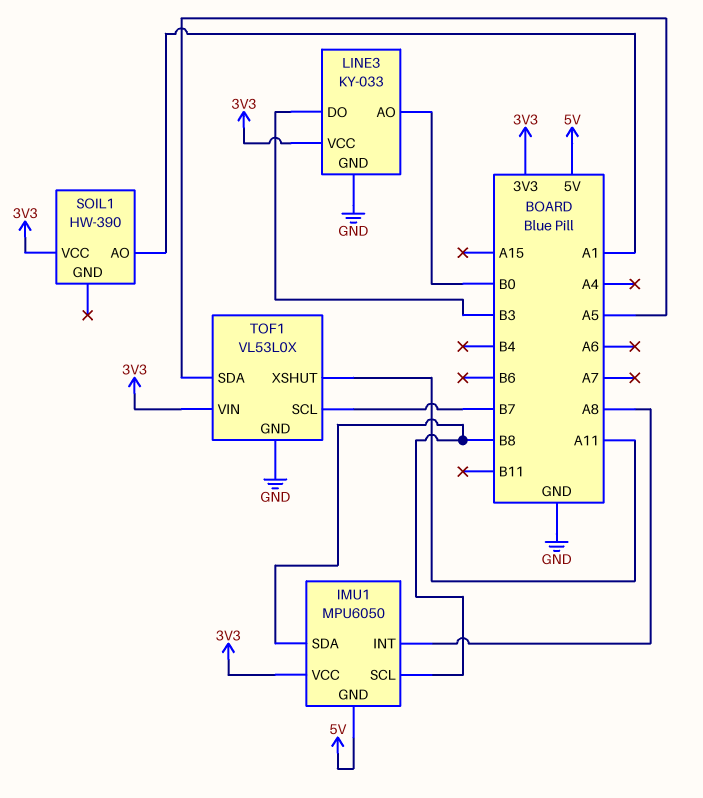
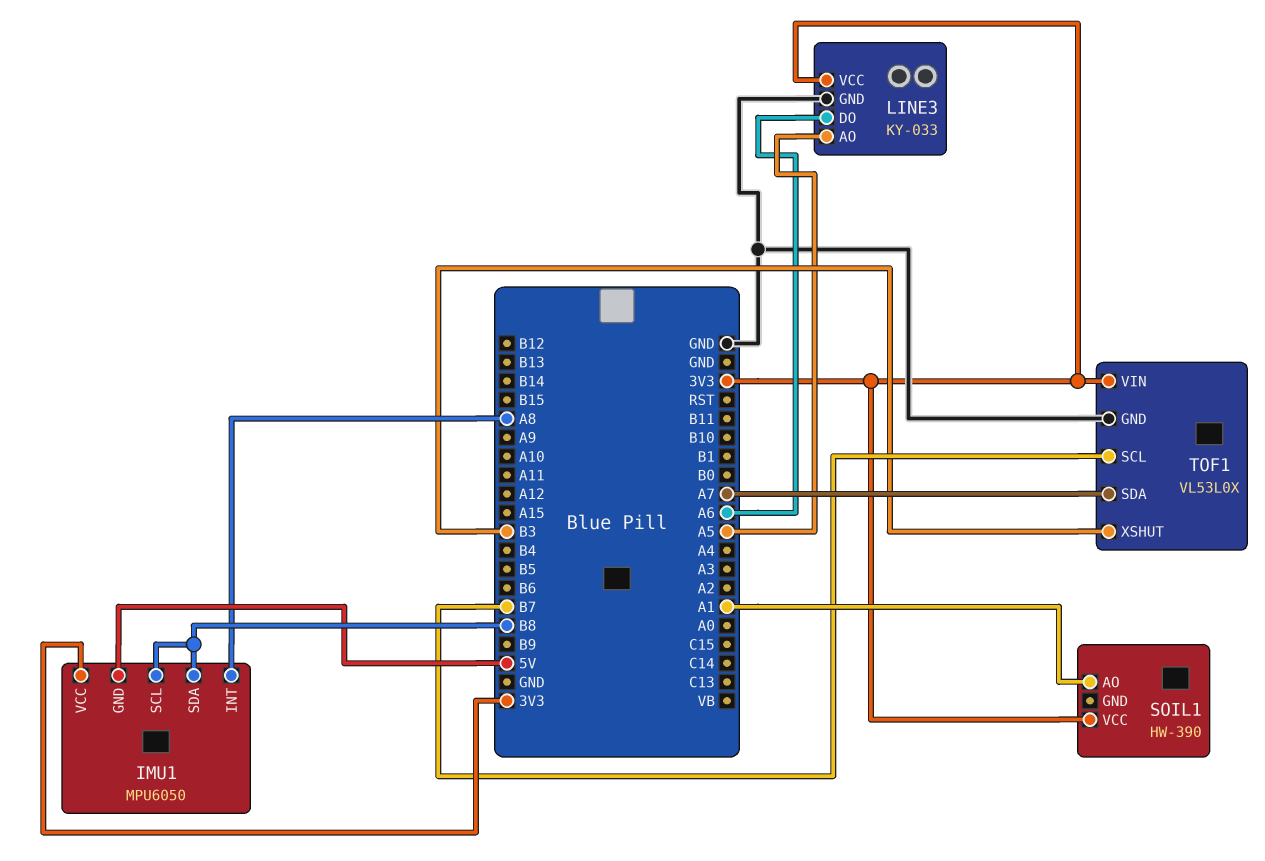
LINE3 pin AO: B0 -> A5
LINE3 pin DO: B3 -> A6
TOF1 pin SDA: A5 -> A7
TOF1 pin XSHUT: A11 -> B3

